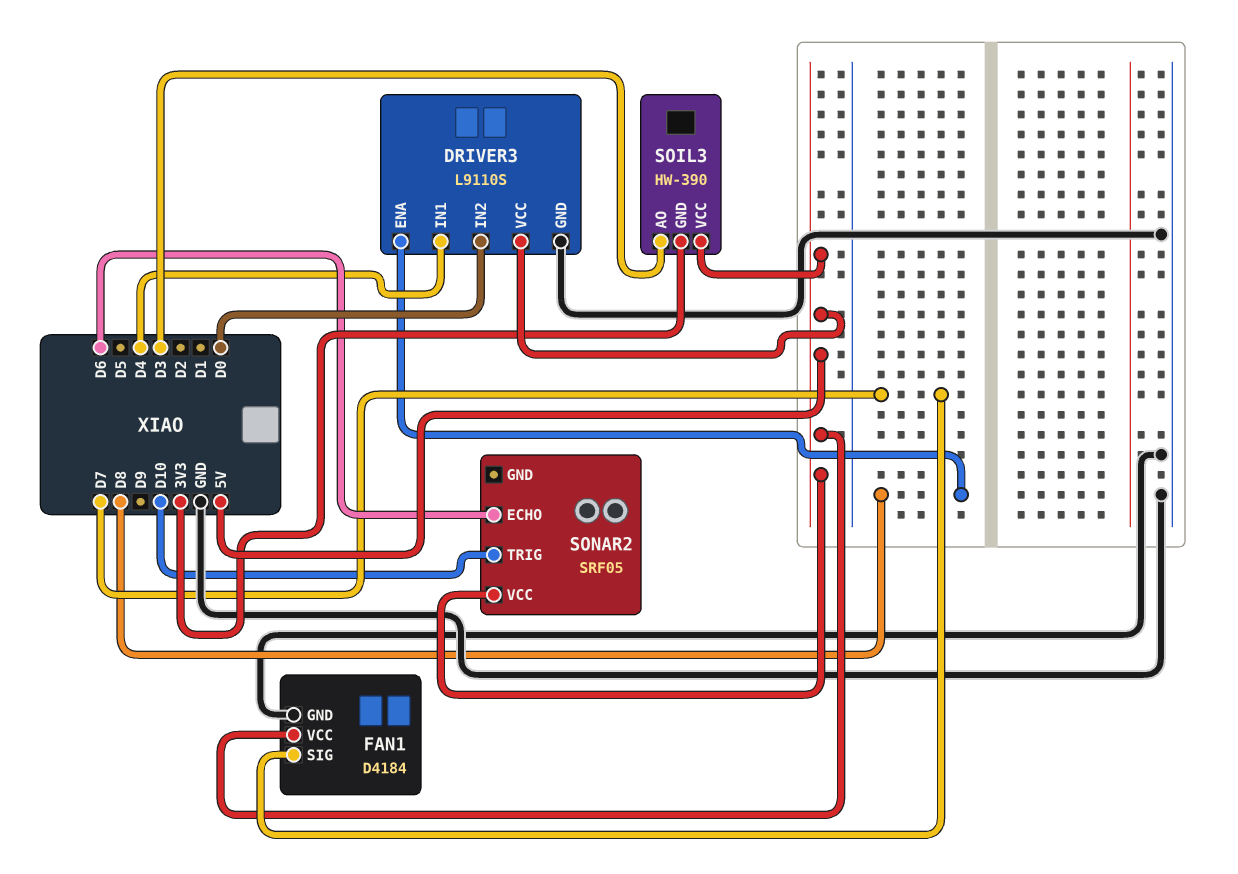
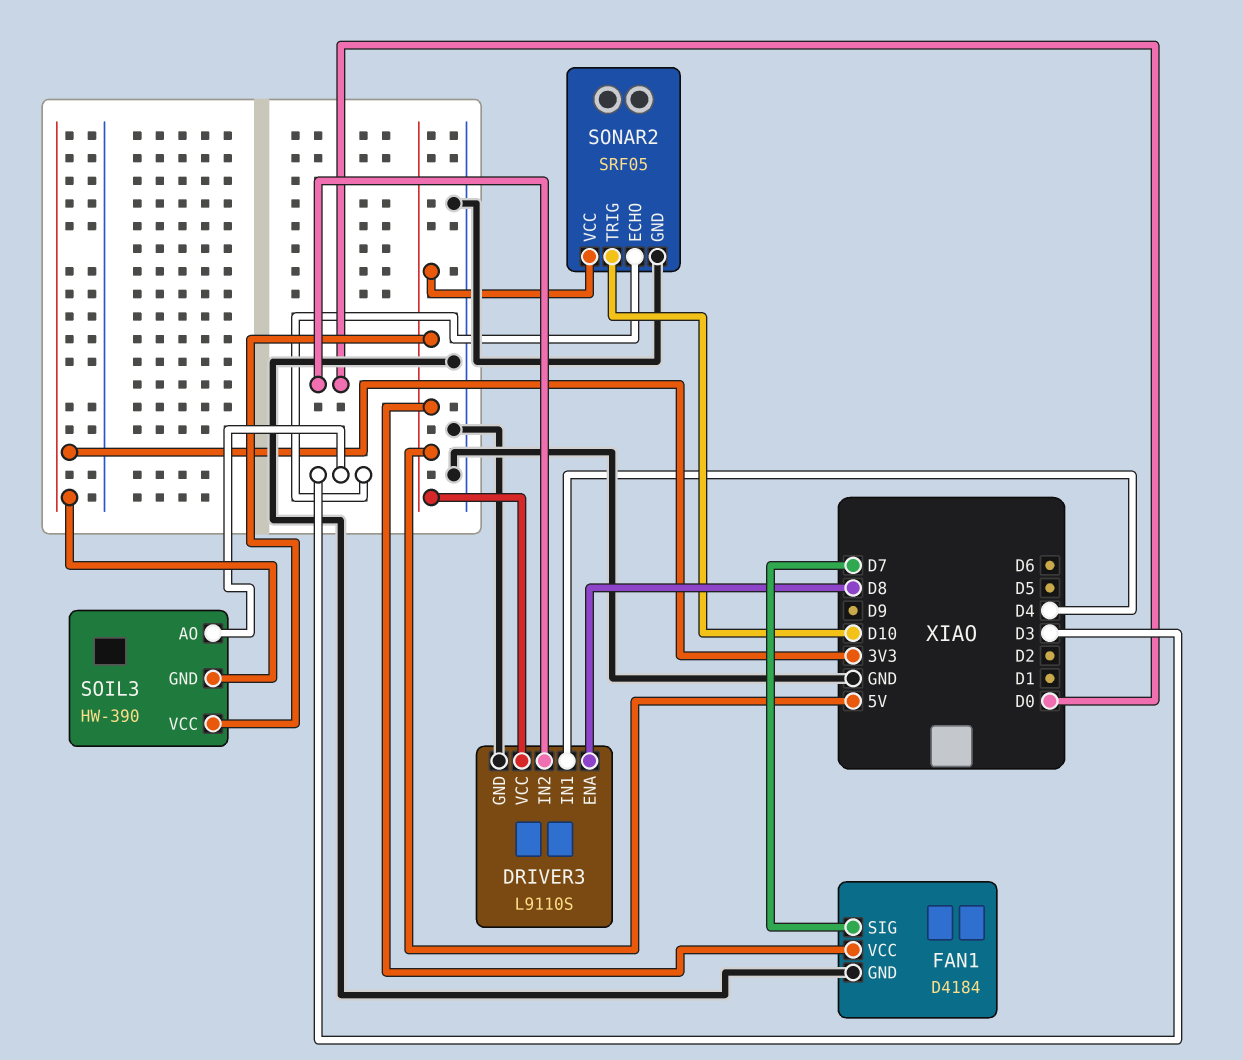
SONAR2 pin ECHO: D6 -> D3
SONAR2 pin GND: none -> GND

